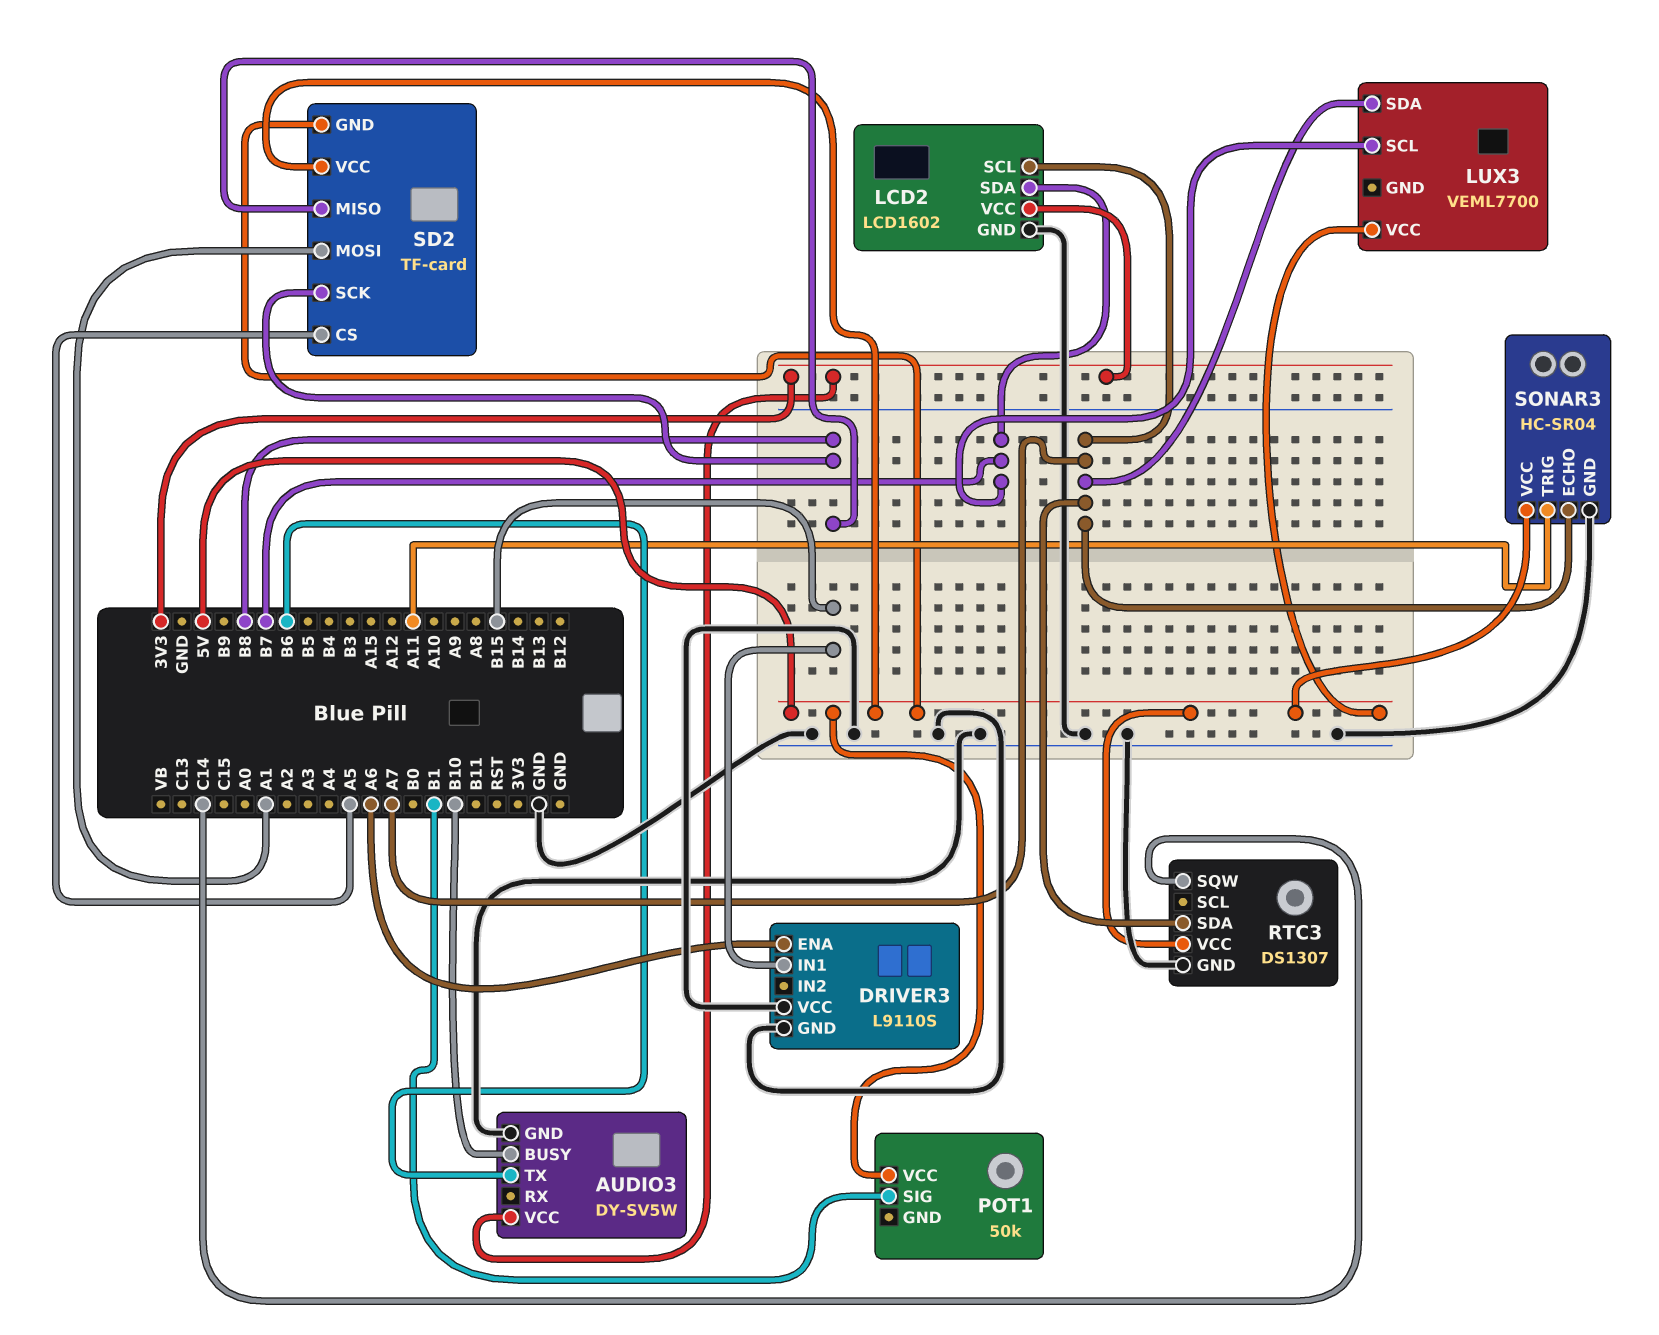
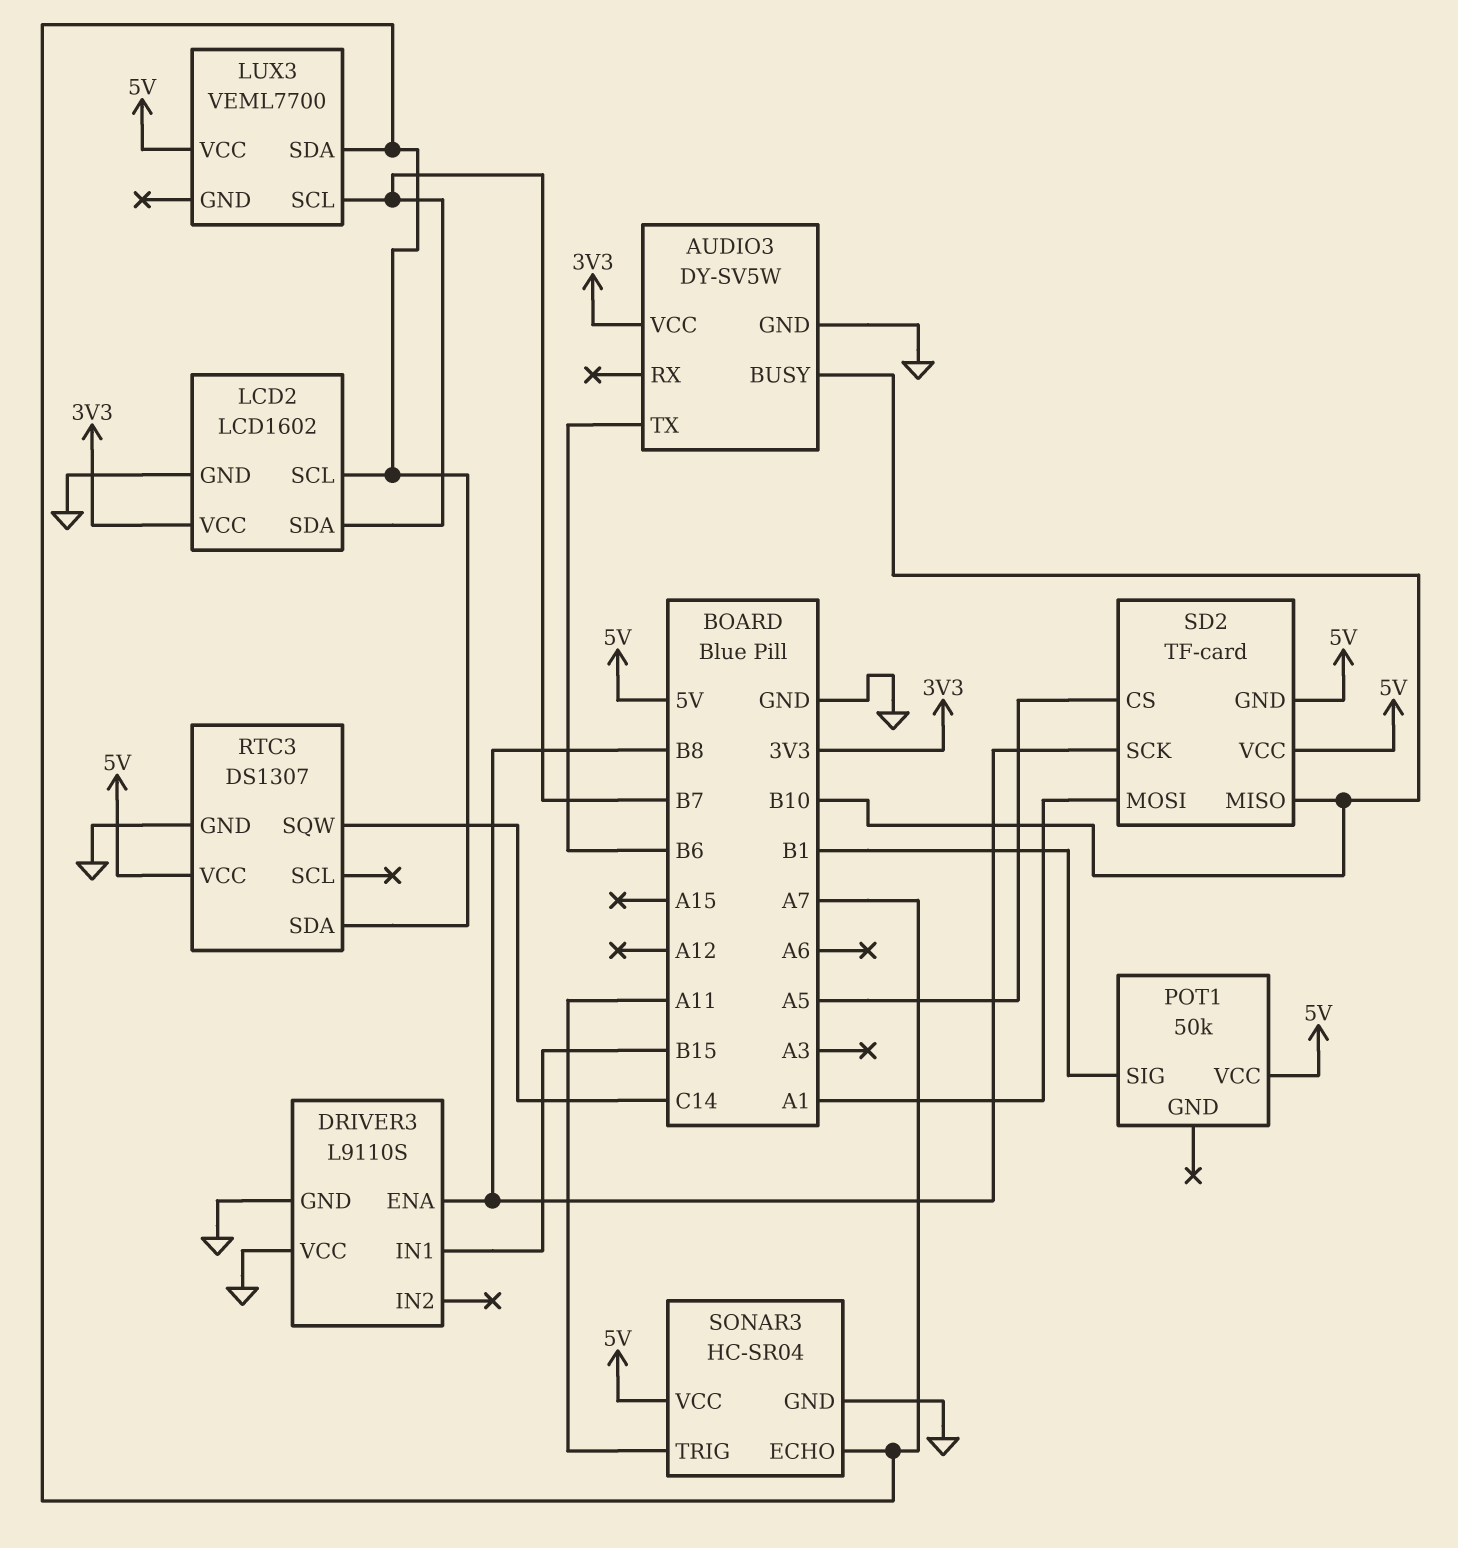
DRIVER3 pin ENA: A6 -> B8
SD2 pin MISO: B8 -> B10

